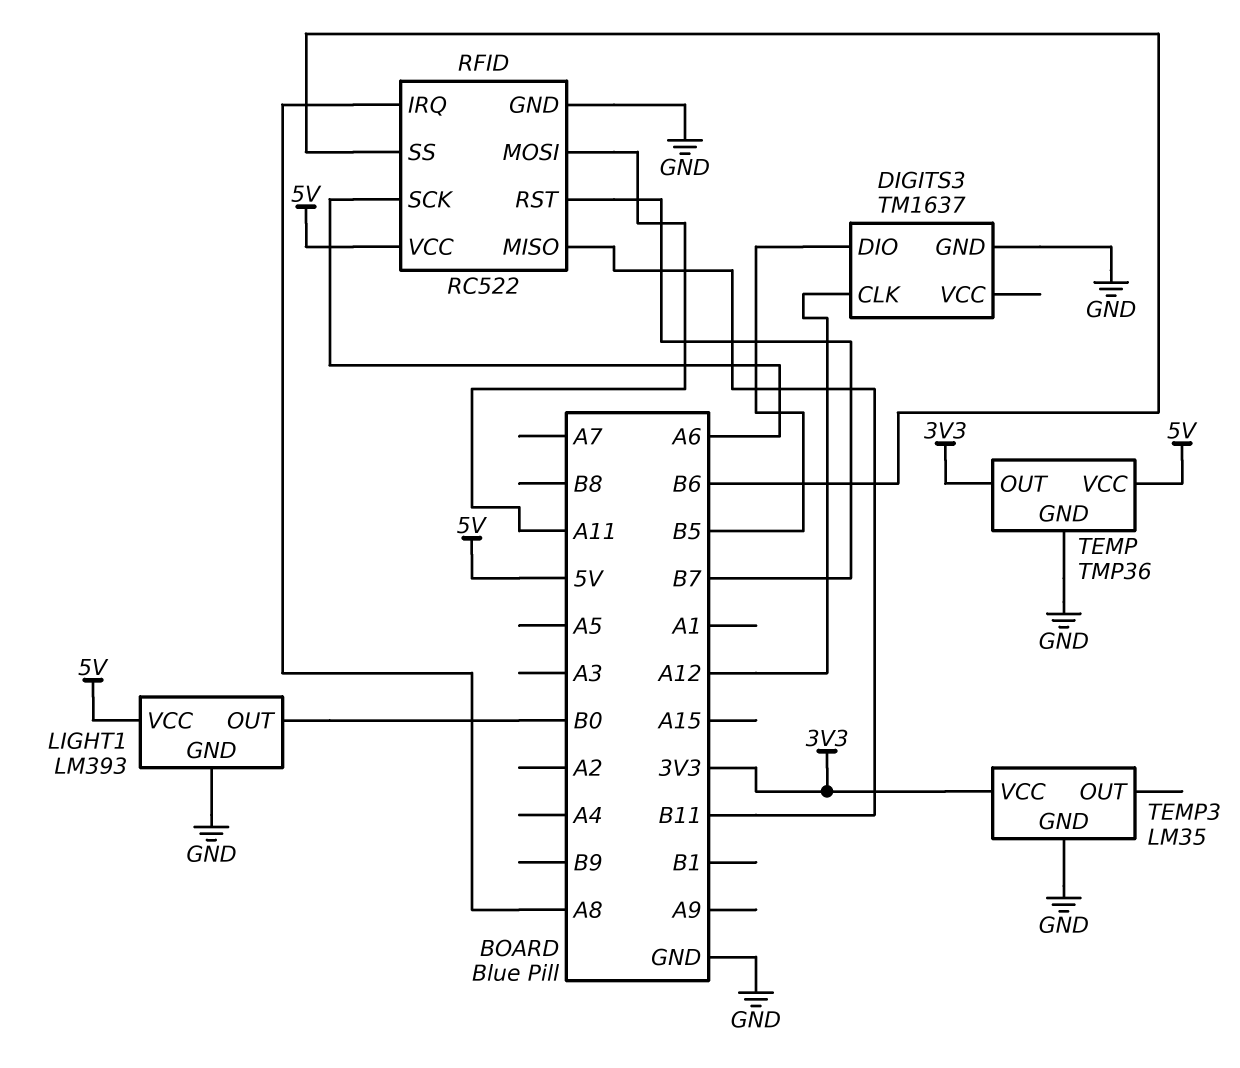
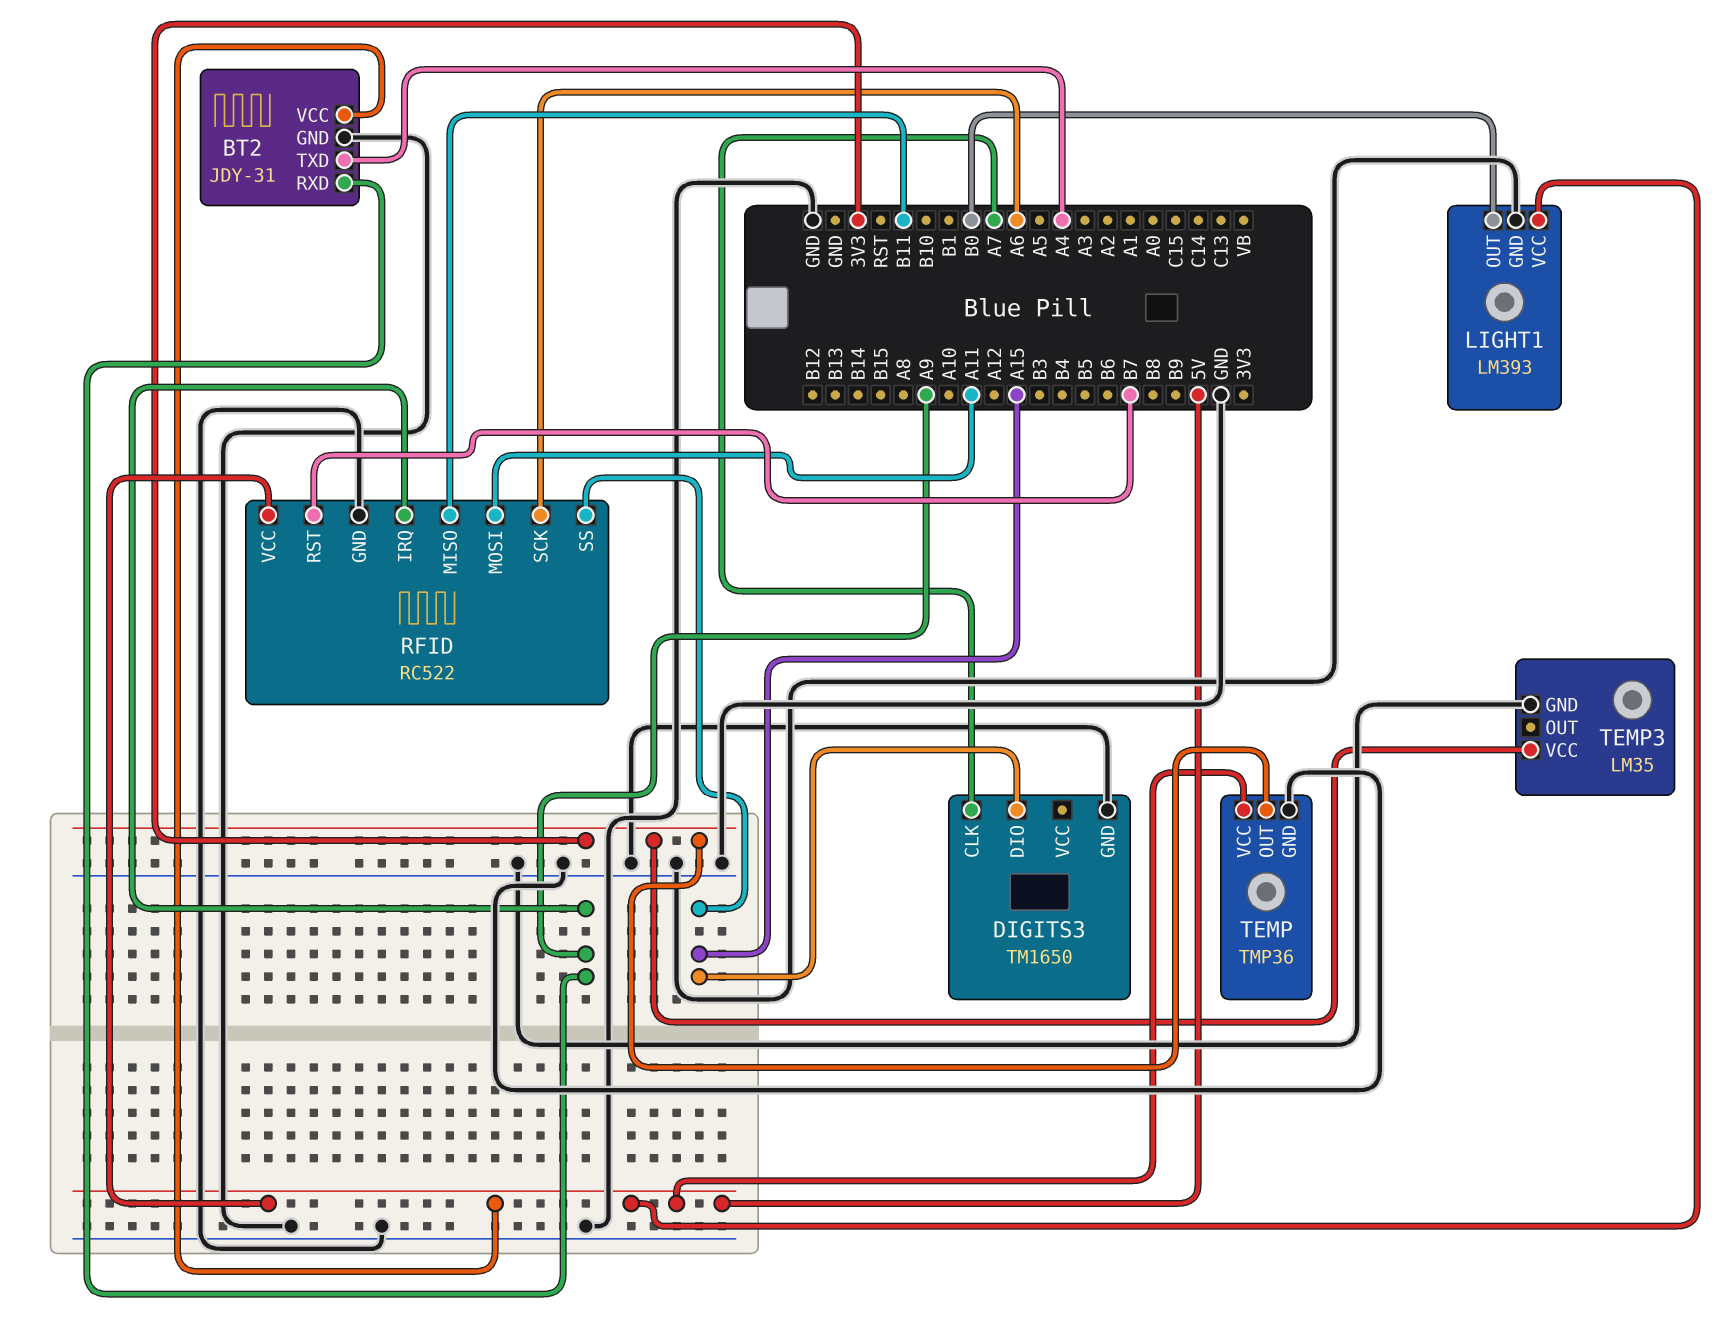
BT2: none -> JDY-31
BT2 pin GND: none -> GND
BT2 pin RXD: none -> A9
BT2 pin TXD: none -> A4
BT2 pin VCC: none -> 5V
DIGITS3: TM1637 -> TM1650
DIGITS3 pin CLK: A12 -> A7
DIGITS3 pin DIO: B5 -> A15
RFID pin IRQ: A8 -> A9
RFID pin SS: B6 -> A15

